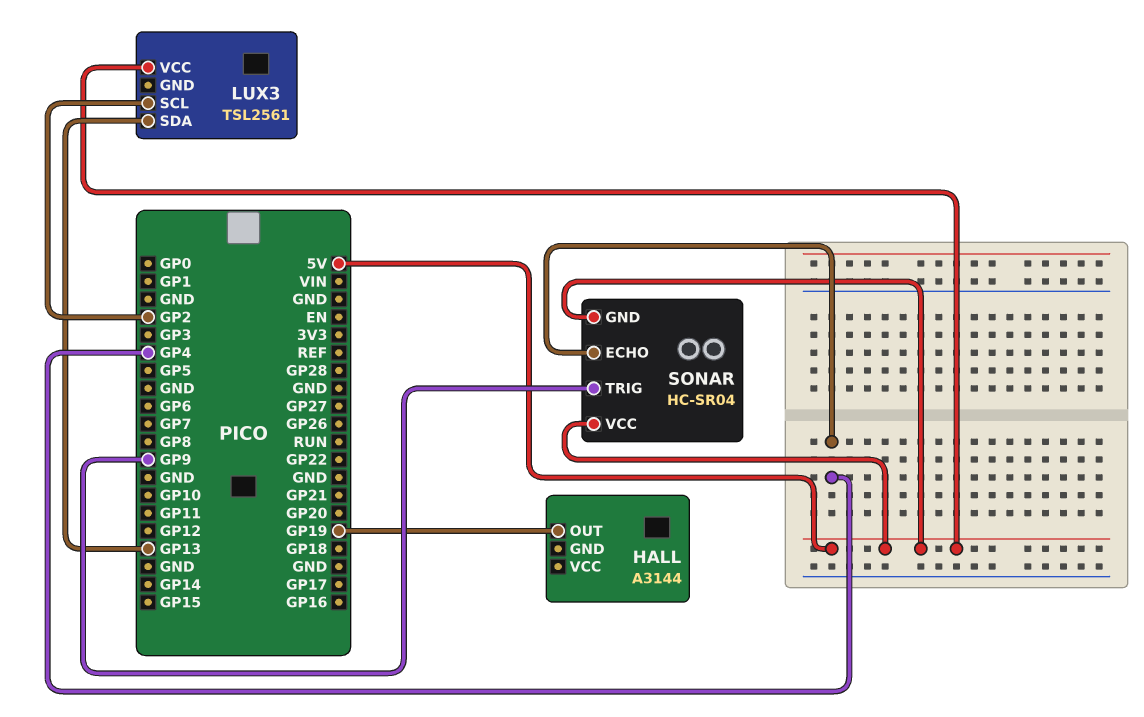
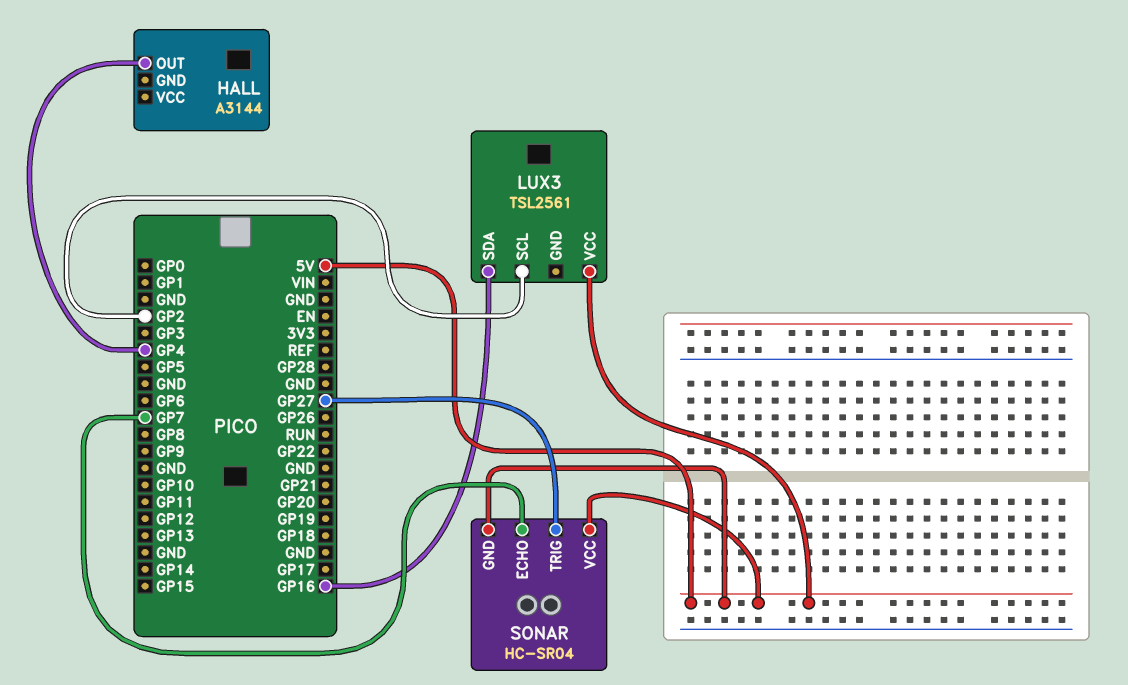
HALL pin OUT: GP19 -> GP4
LUX3 pin SDA: GP13 -> GP16
SONAR pin ECHO: GP4 -> GP7
SONAR pin TRIG: GP9 -> GP27

